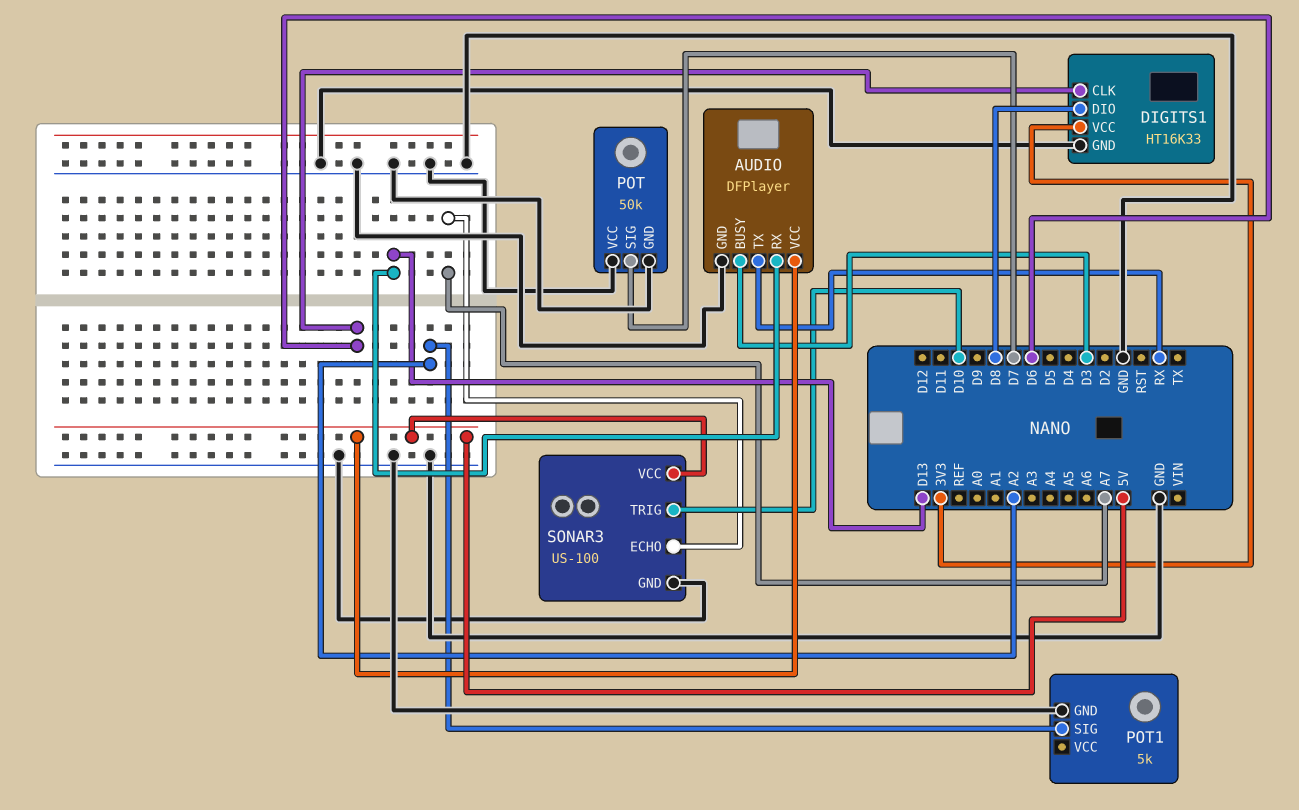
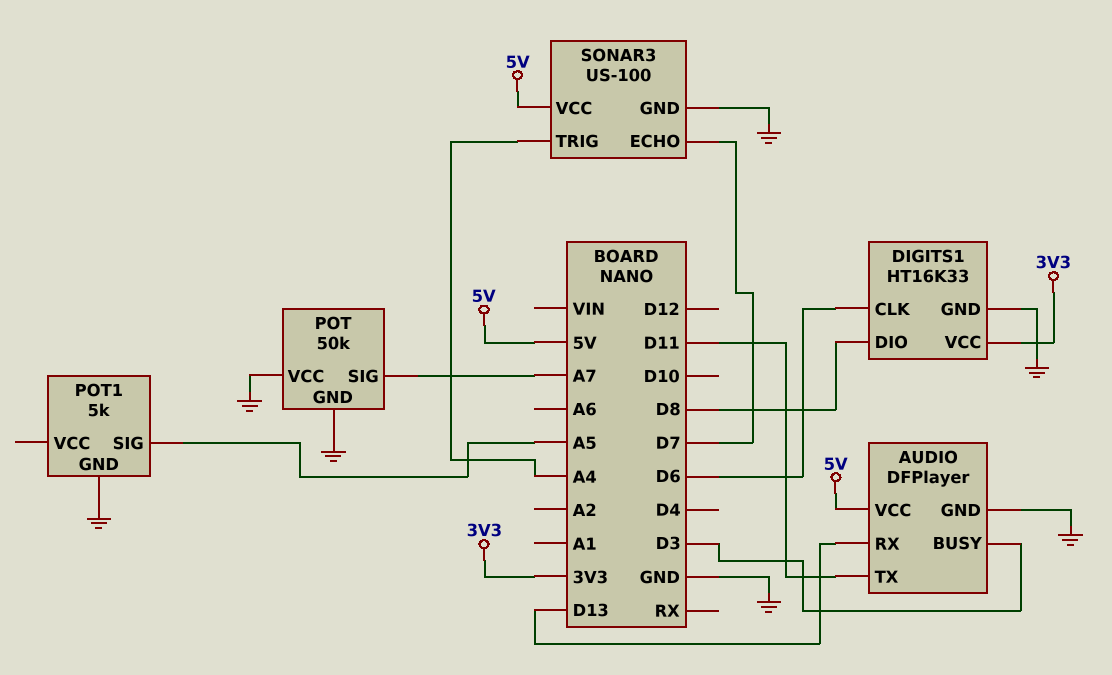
AUDIO pin TX: RX -> D11
POT pin SIG: D7 -> A7
POT1 pin SIG: A2 -> A5
SONAR3 pin ECHO: A7 -> D7
SONAR3 pin TRIG: D10 -> A4

